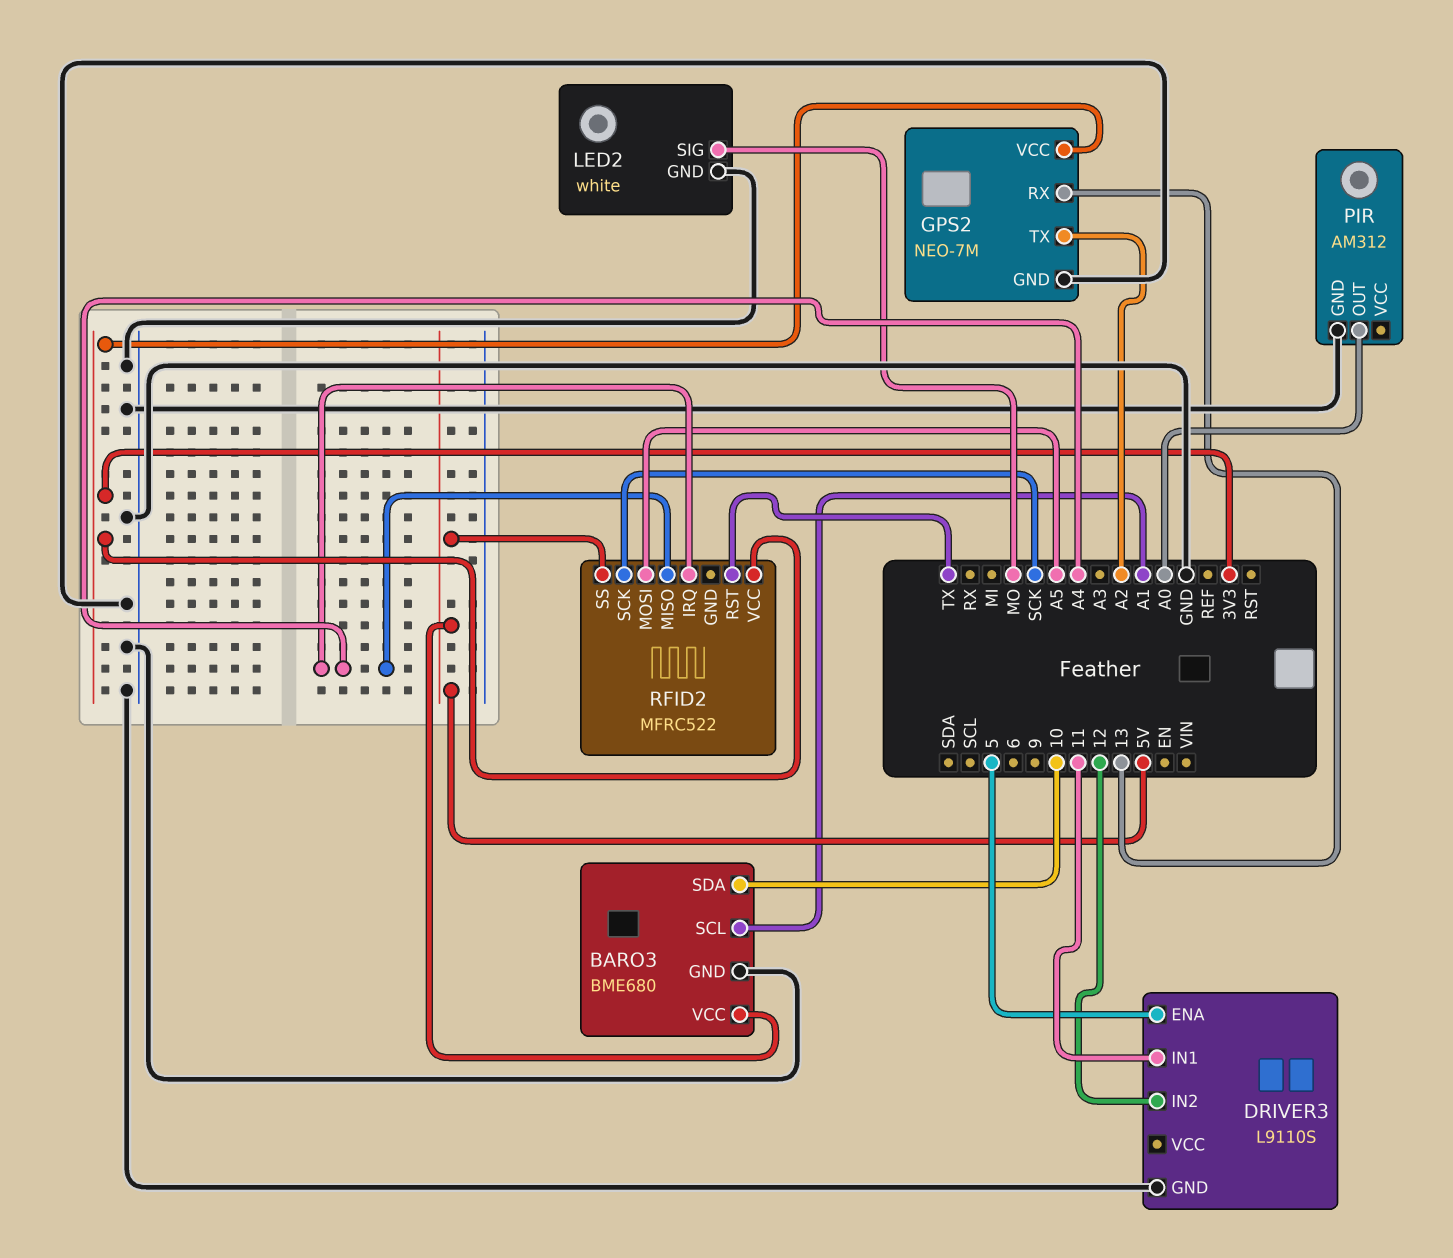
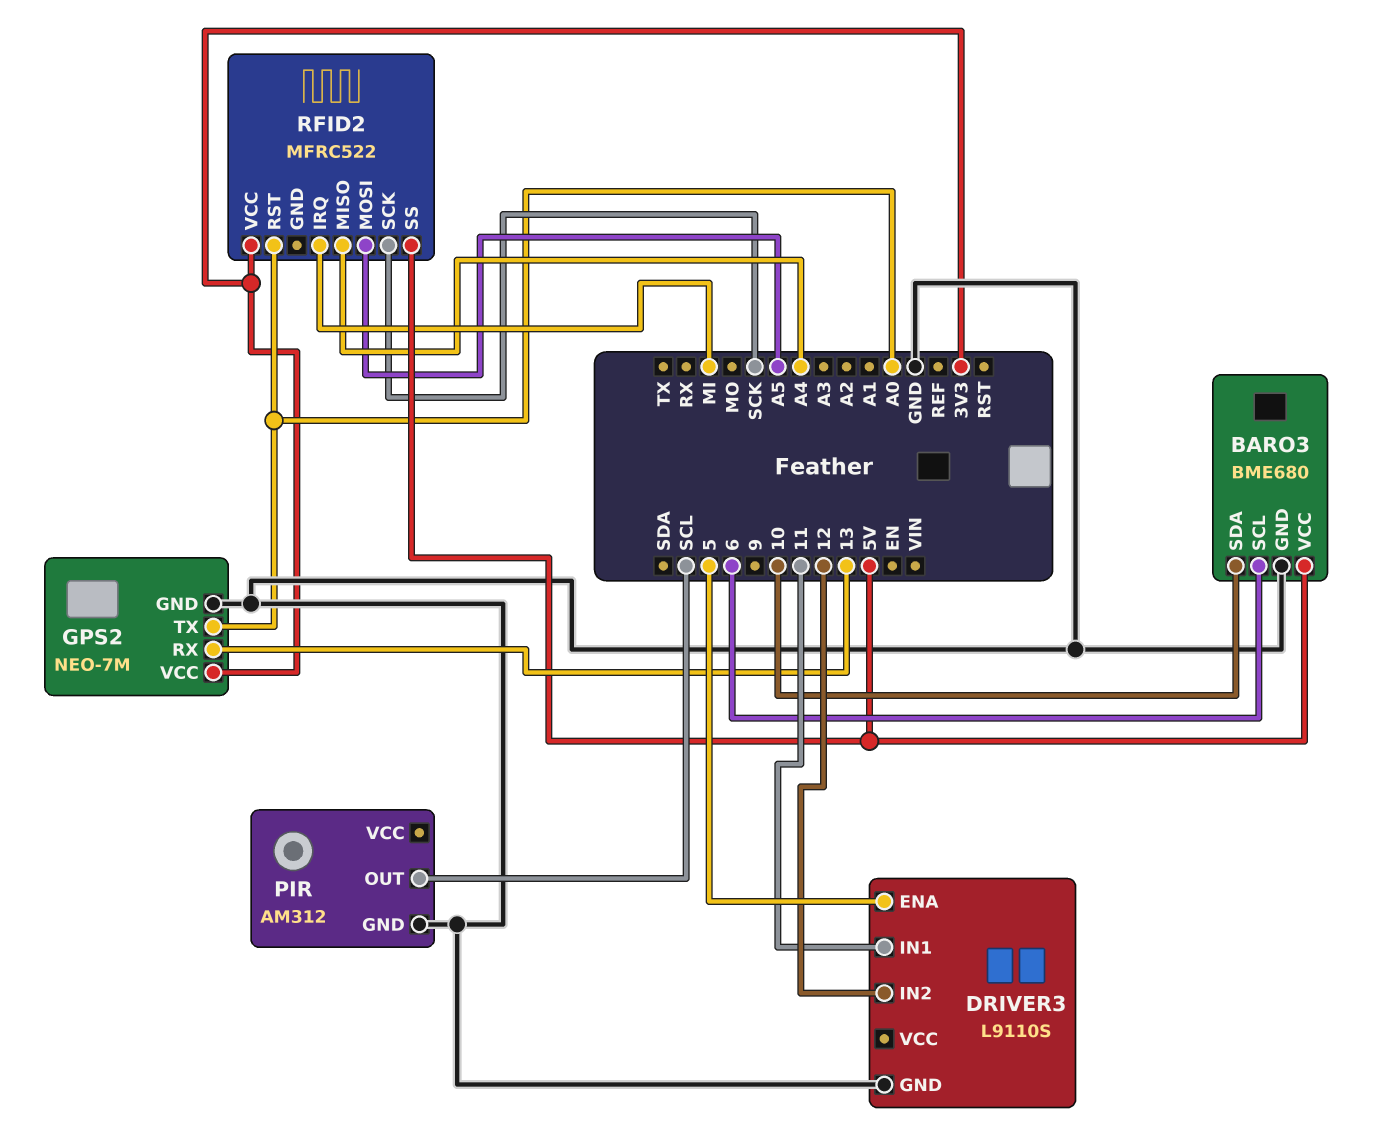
BARO3 pin SCL: A1 -> 6
GPS2 pin TX: A2 -> A0
LED2: white -> none
LED2 pin GND: GND -> none
LED2 pin SIG: MO -> none
PIR pin OUT: A0 -> SCL
RFID2 pin IRQ: A4 -> MI
RFID2 pin RST: TX -> A0

